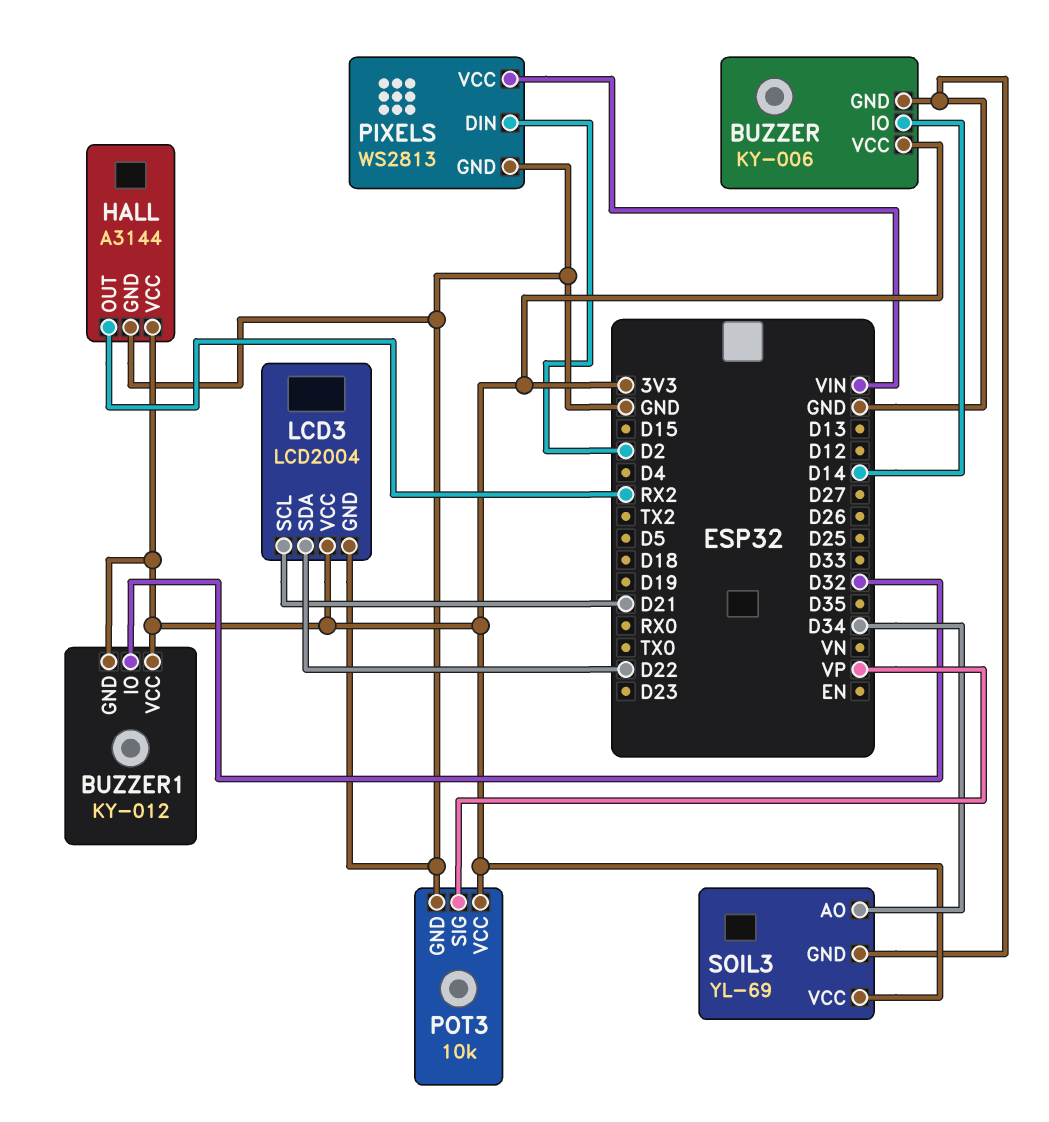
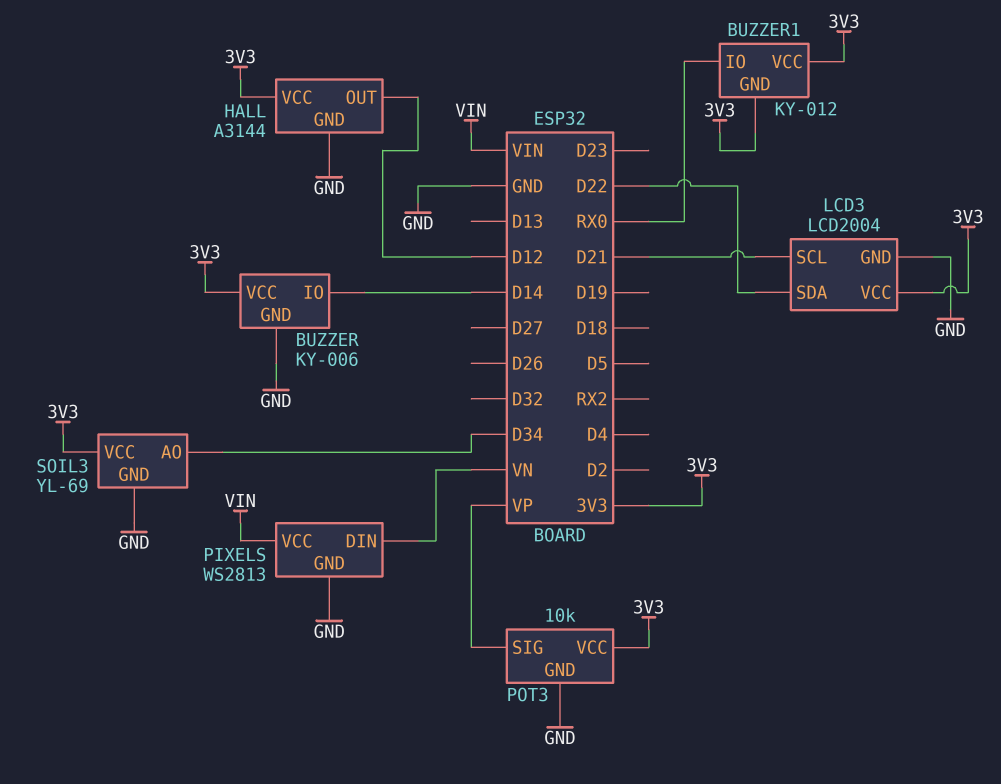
BUZZER1 pin IO: D32 -> RX0
HALL pin OUT: RX2 -> D12
PIXELS pin DIN: D2 -> VN

